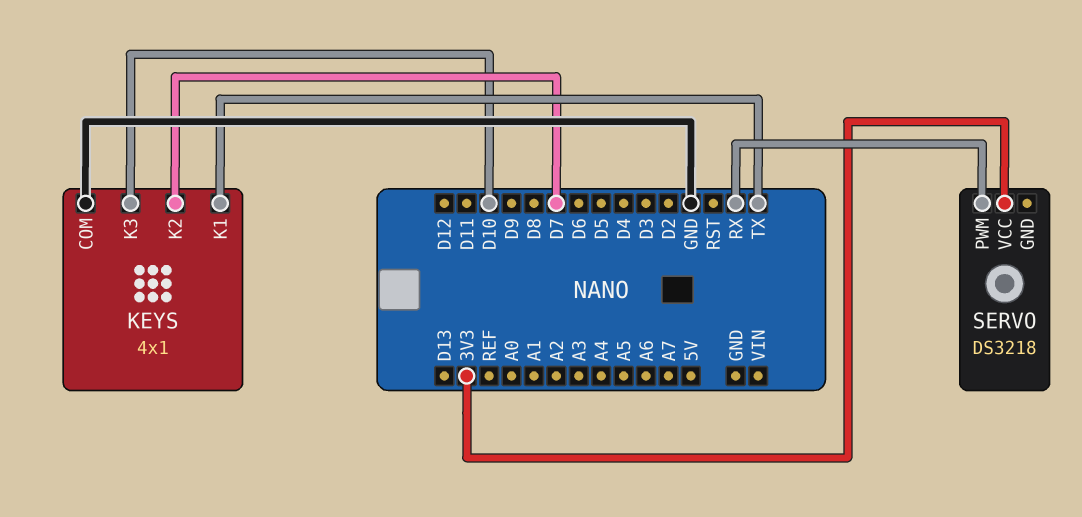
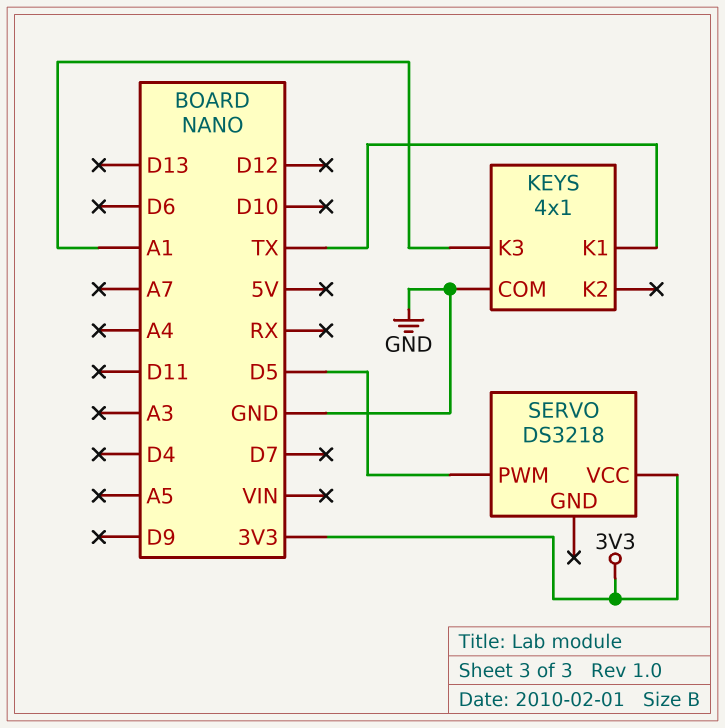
KEYS pin K2: D7 -> none
KEYS pin K3: D10 -> A1
SERVO pin PWM: RX -> D5

